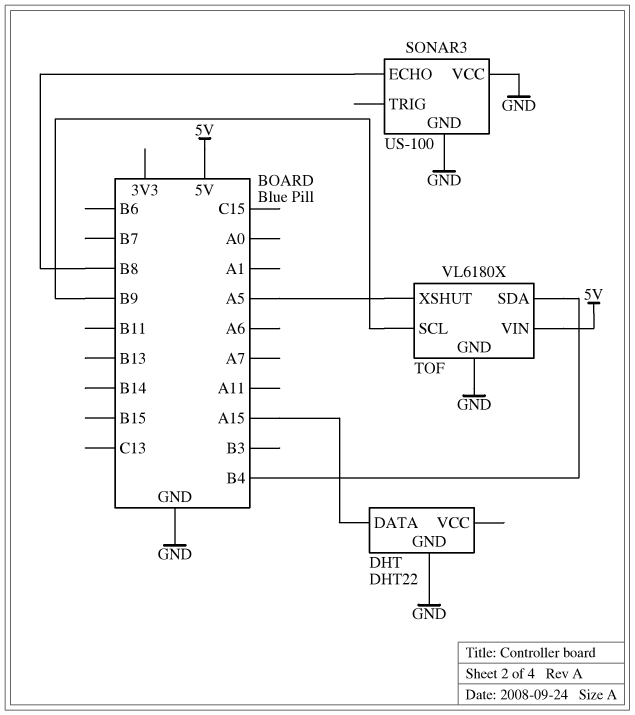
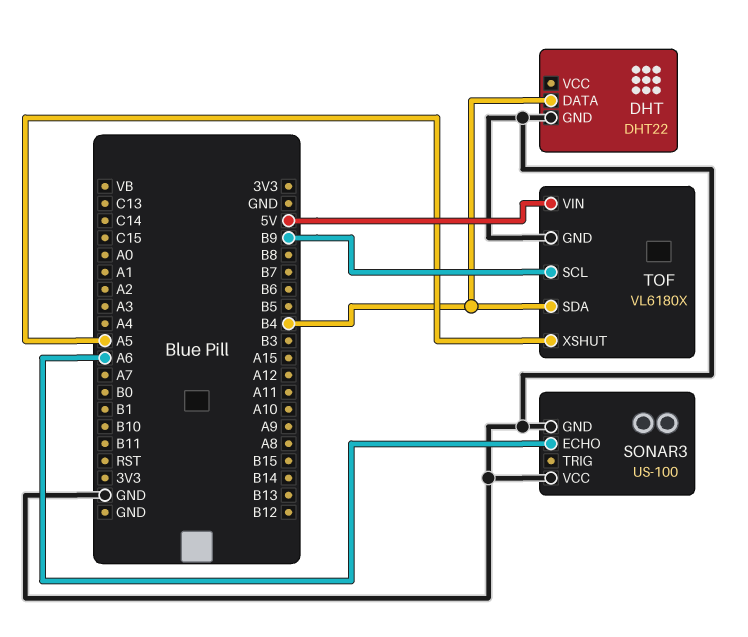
DHT pin DATA: A15 -> B4
SONAR3 pin ECHO: B8 -> A6

